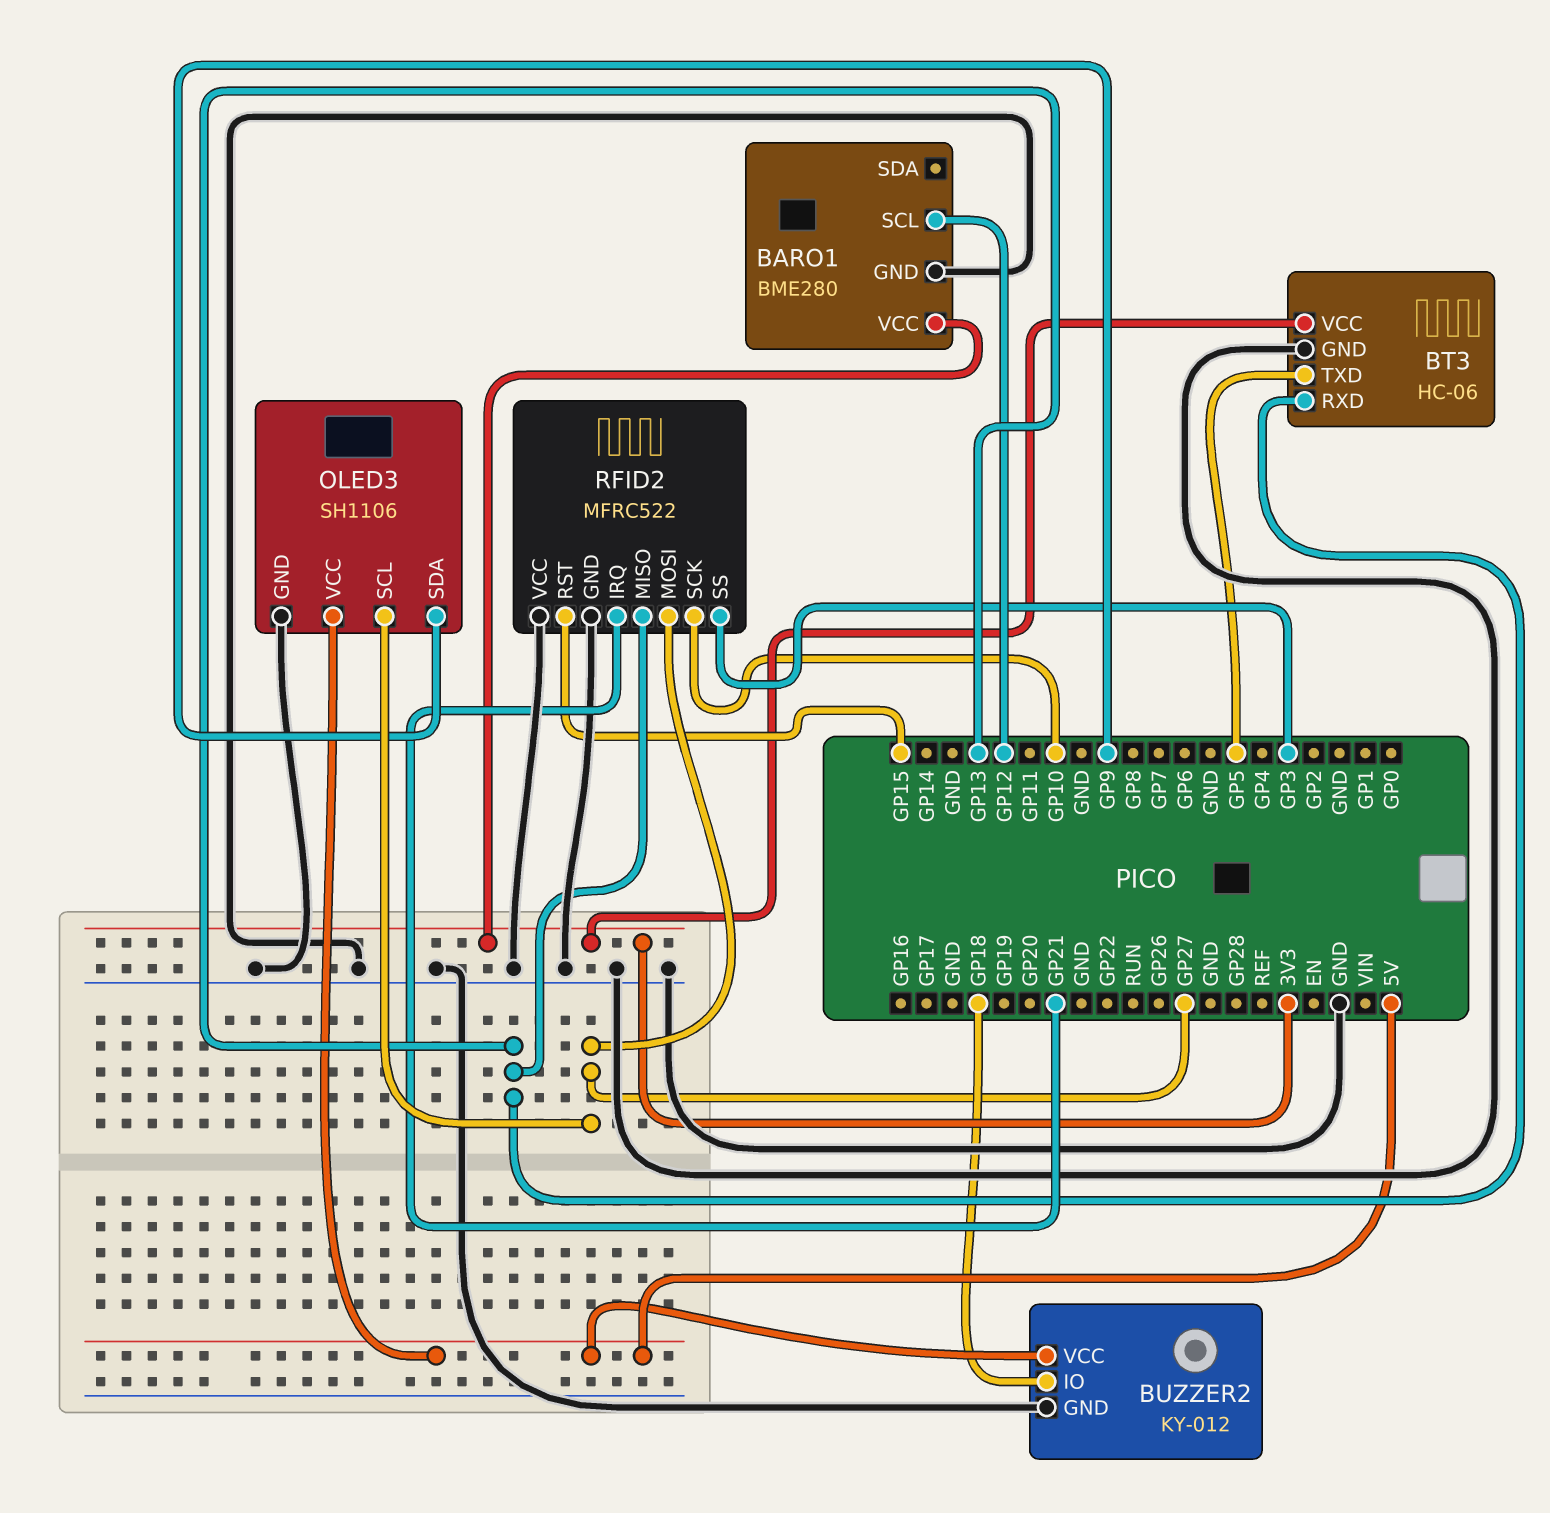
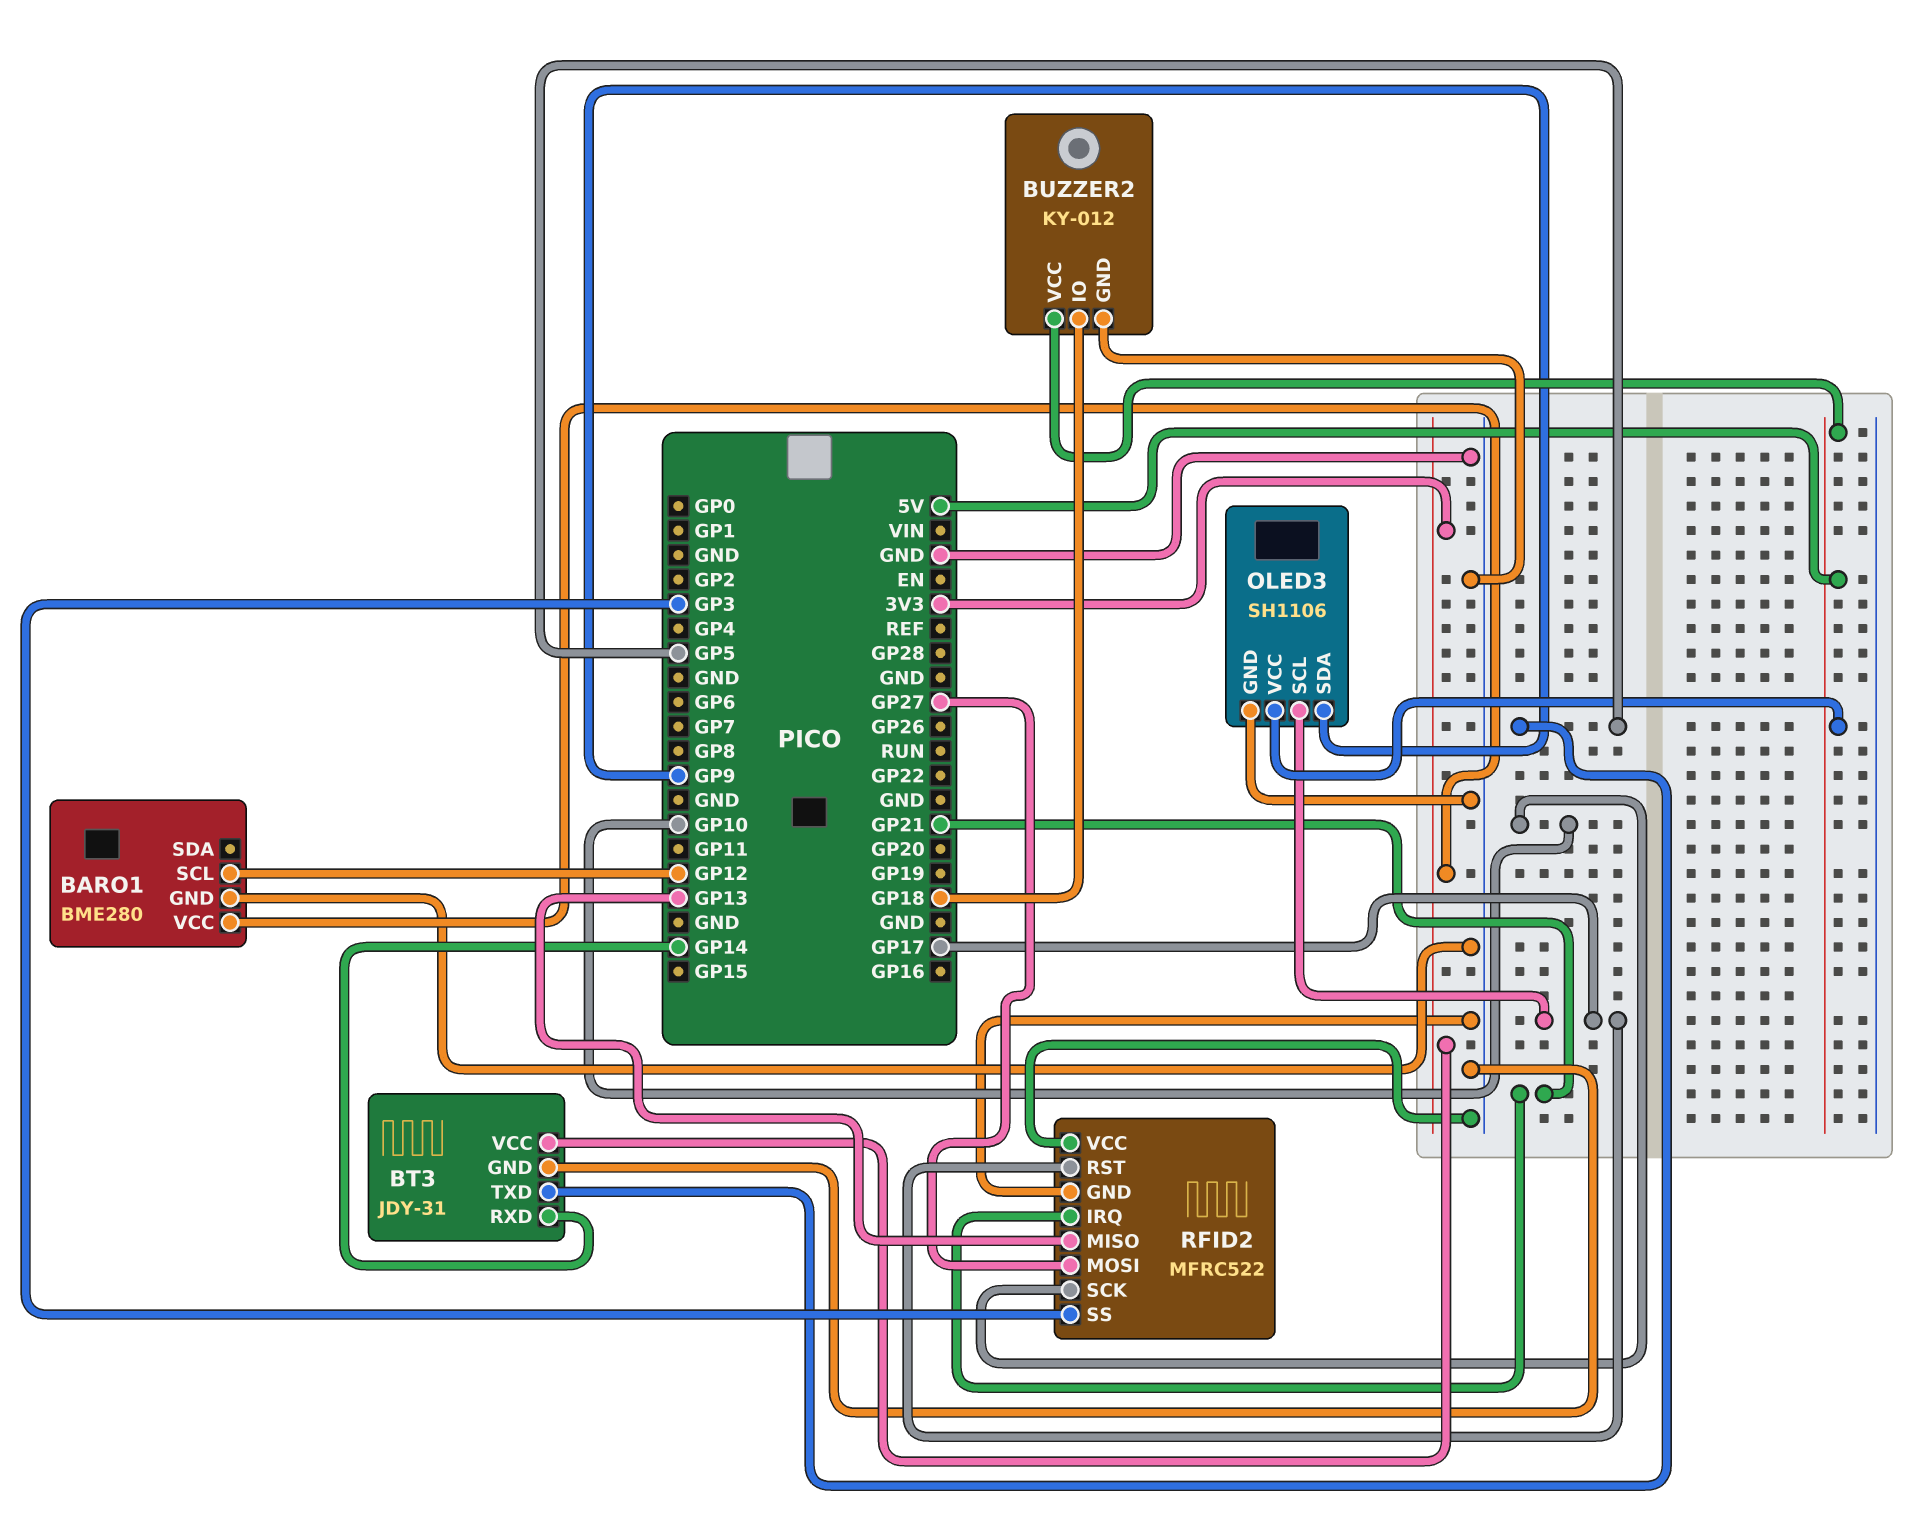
BT3: HC-06 -> JDY-31
BT3 pin RXD: GP13 -> GP14
OLED3 pin SCL: GP27 -> GP17
RFID2 pin RST: GP15 -> GP17

